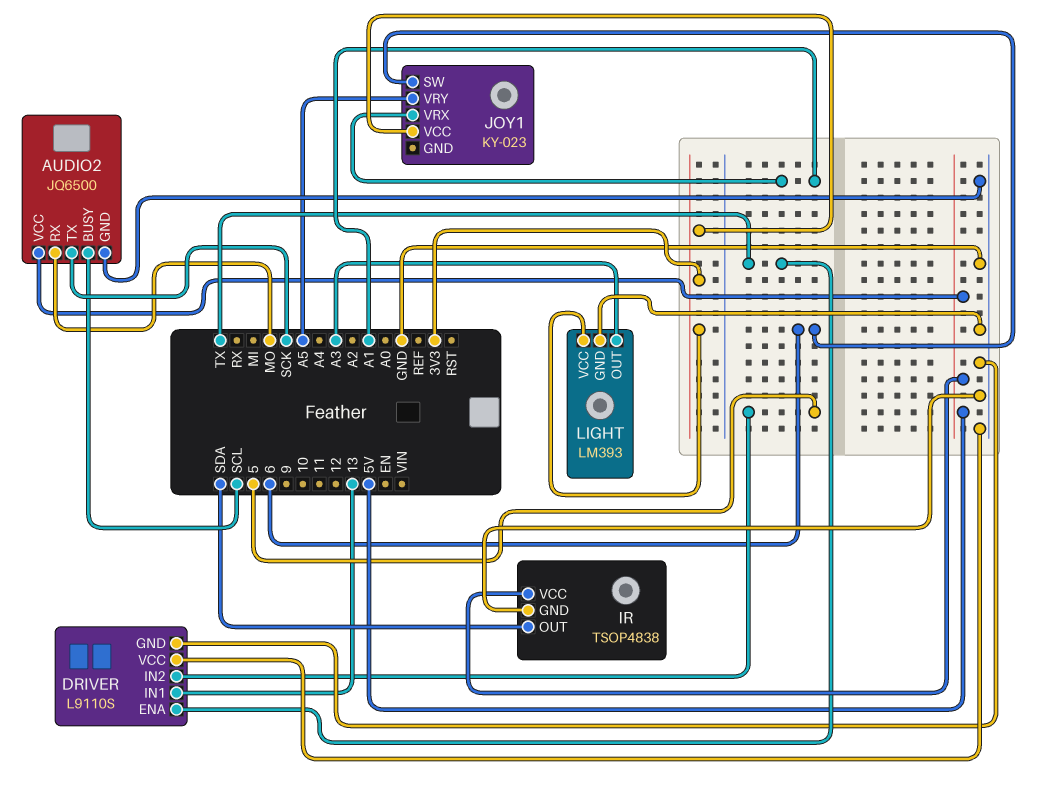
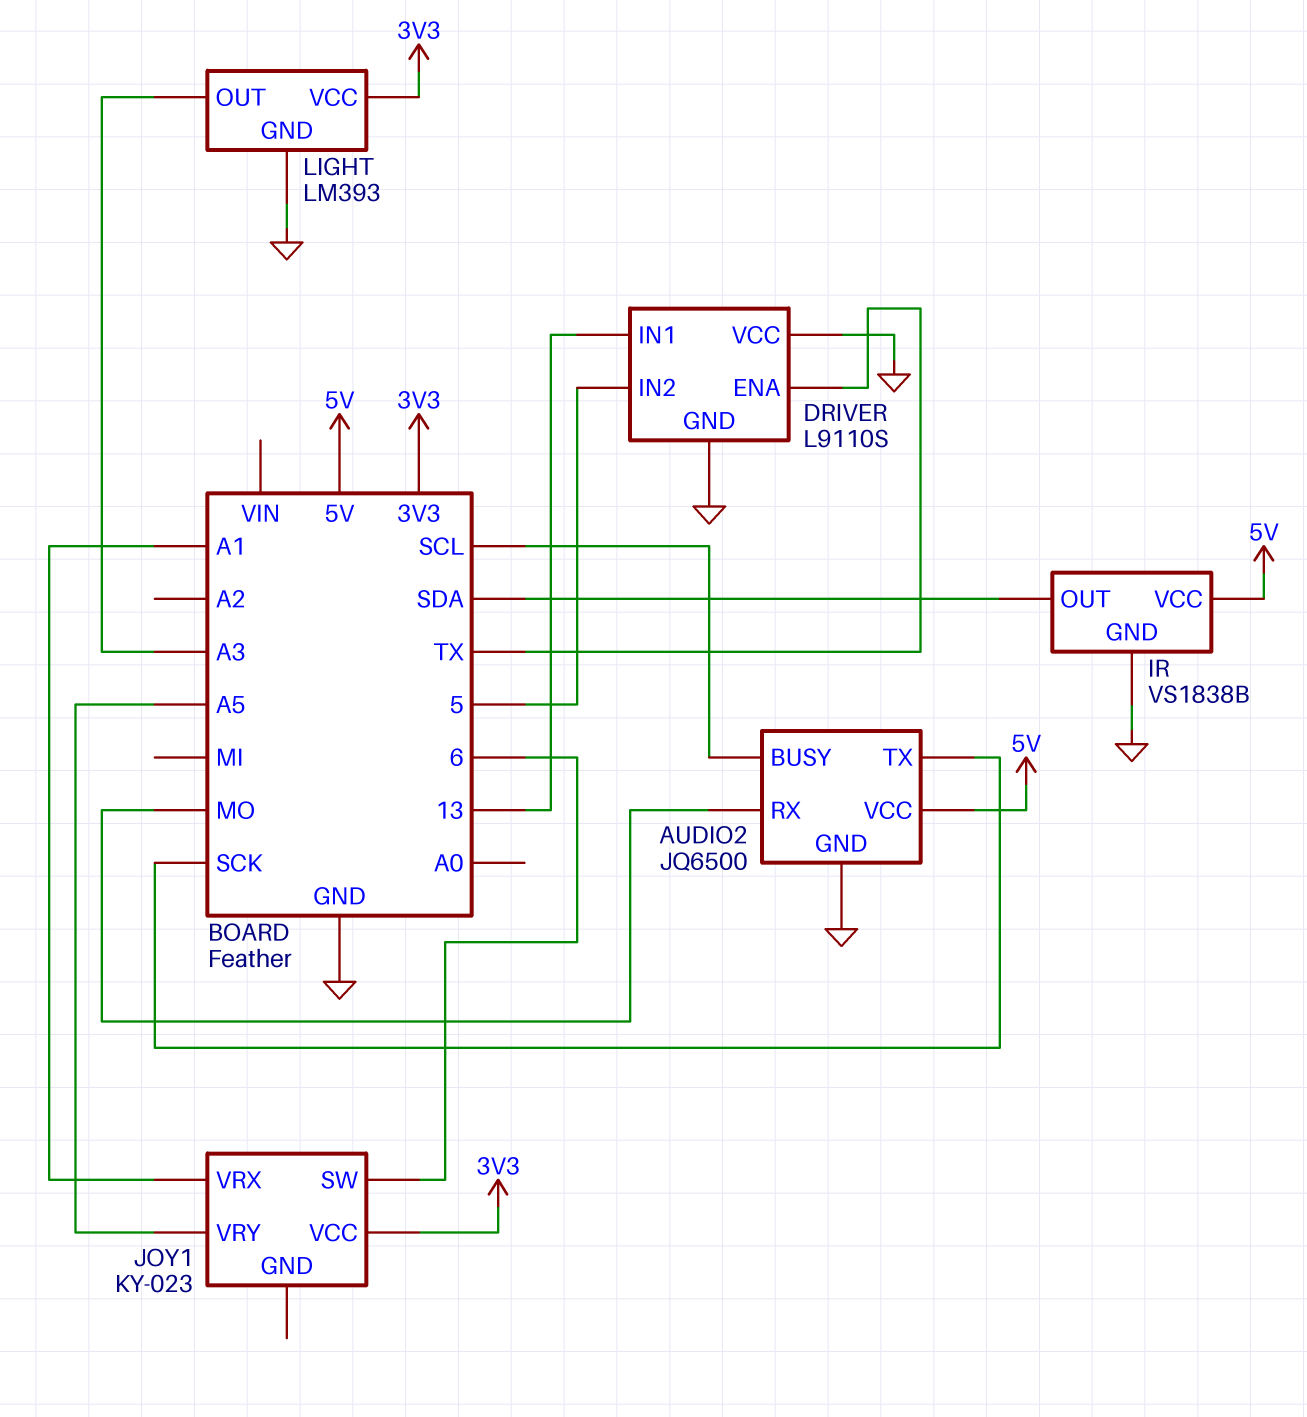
IR: TSOP4838 -> VS1838B

